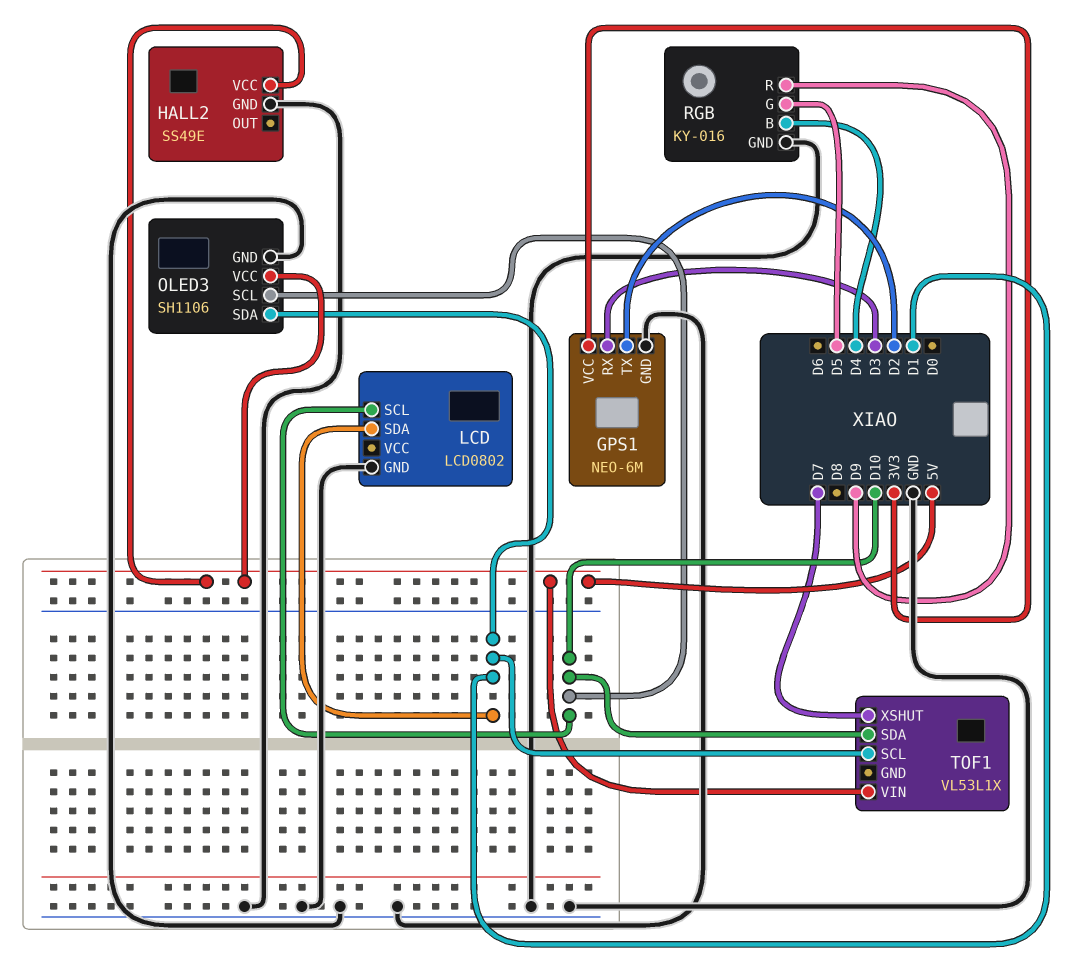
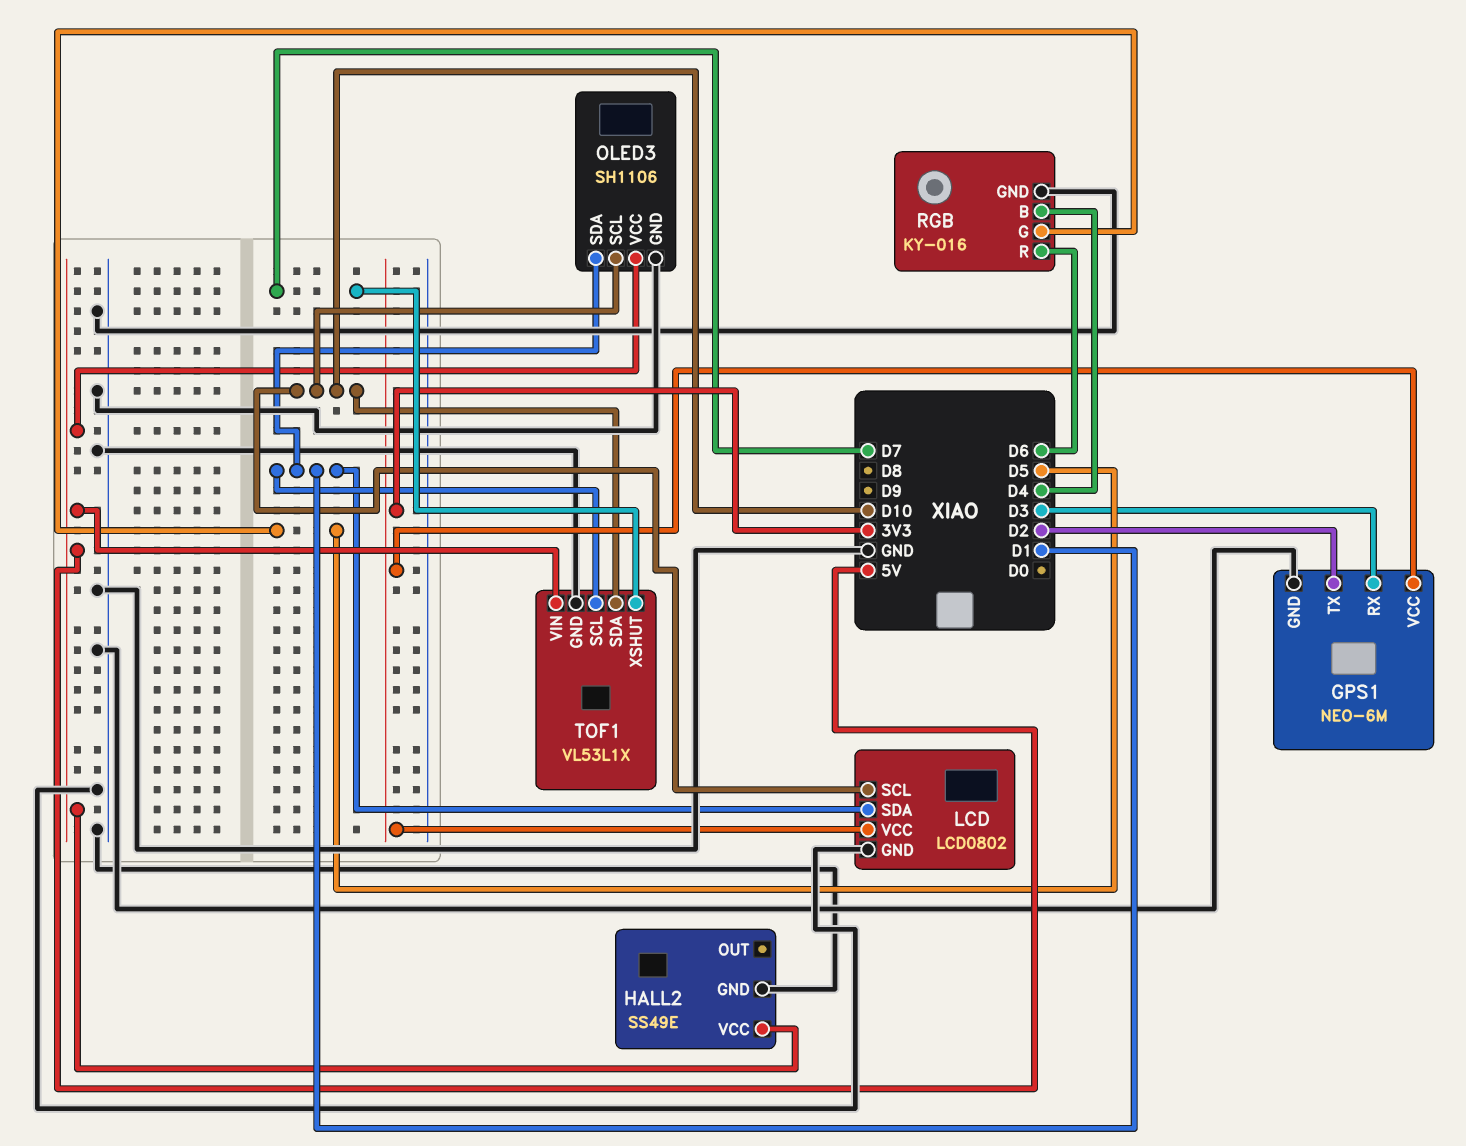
LCD pin VCC: none -> 3V3
RGB pin R: D9 -> D6
TOF1 pin GND: none -> GND

